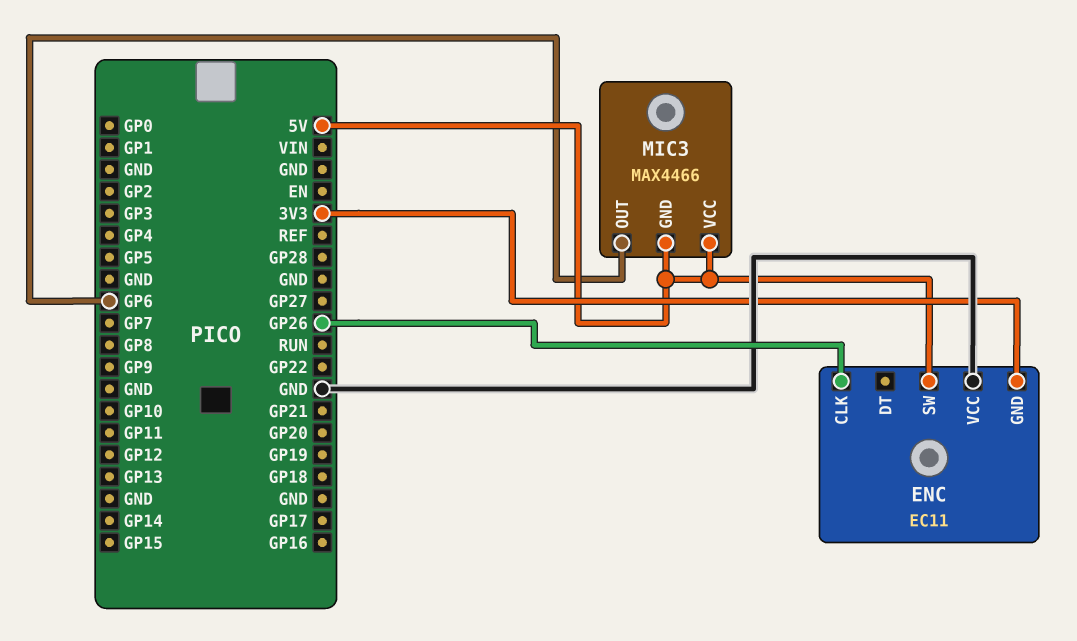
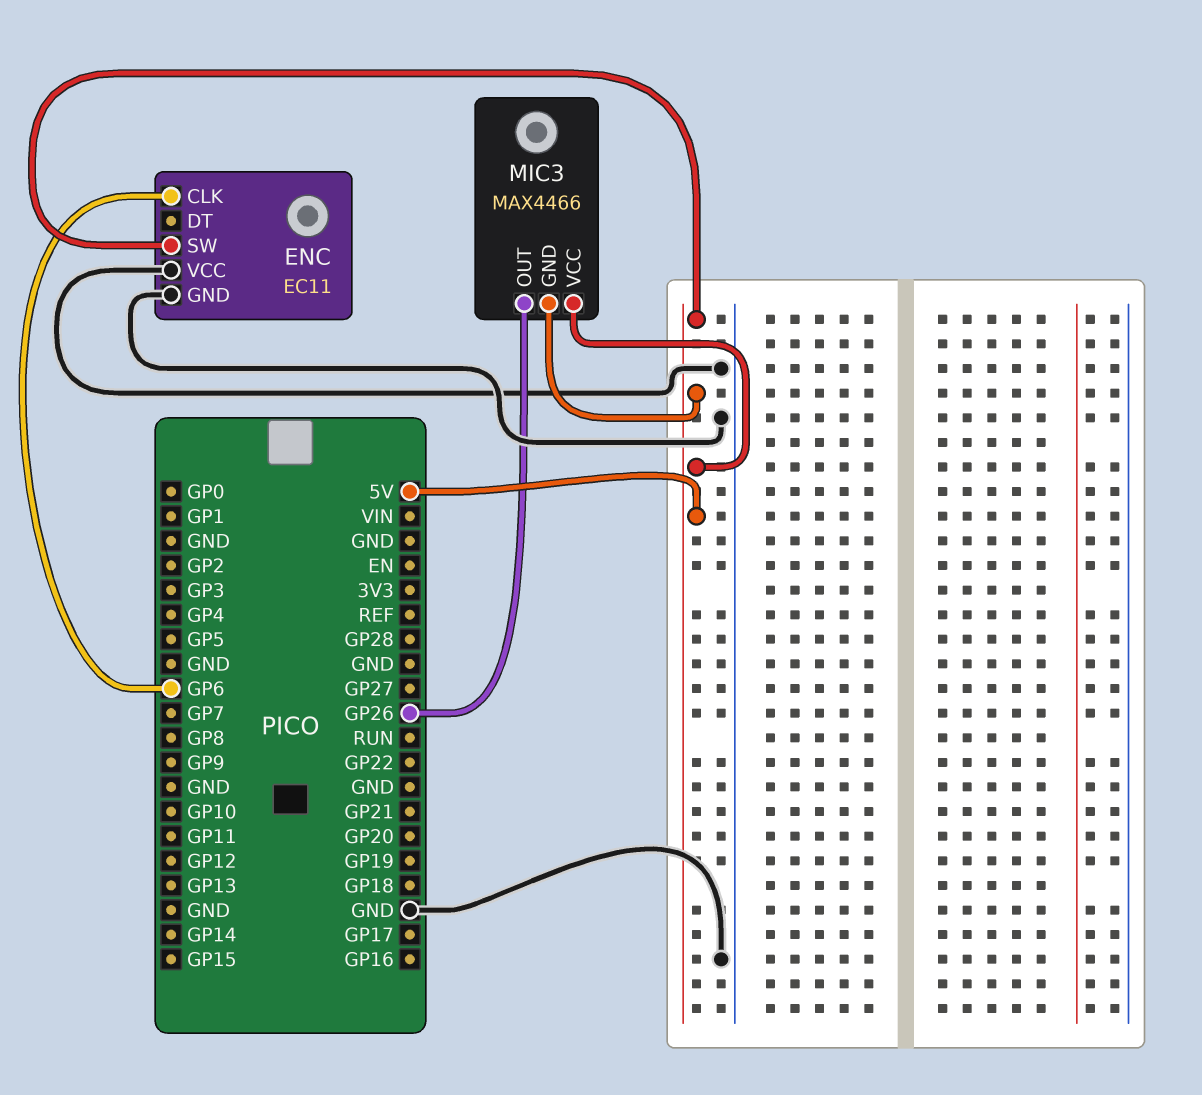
ENC pin CLK: GP26 -> GP6
ENC pin GND: 3V3 -> GND
MIC3 pin OUT: GP6 -> GP26

